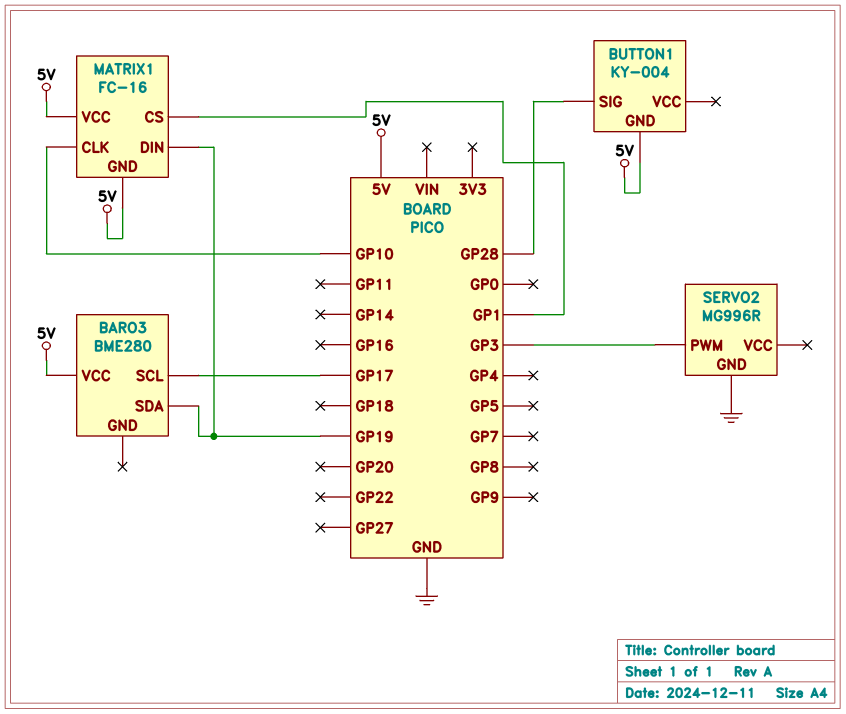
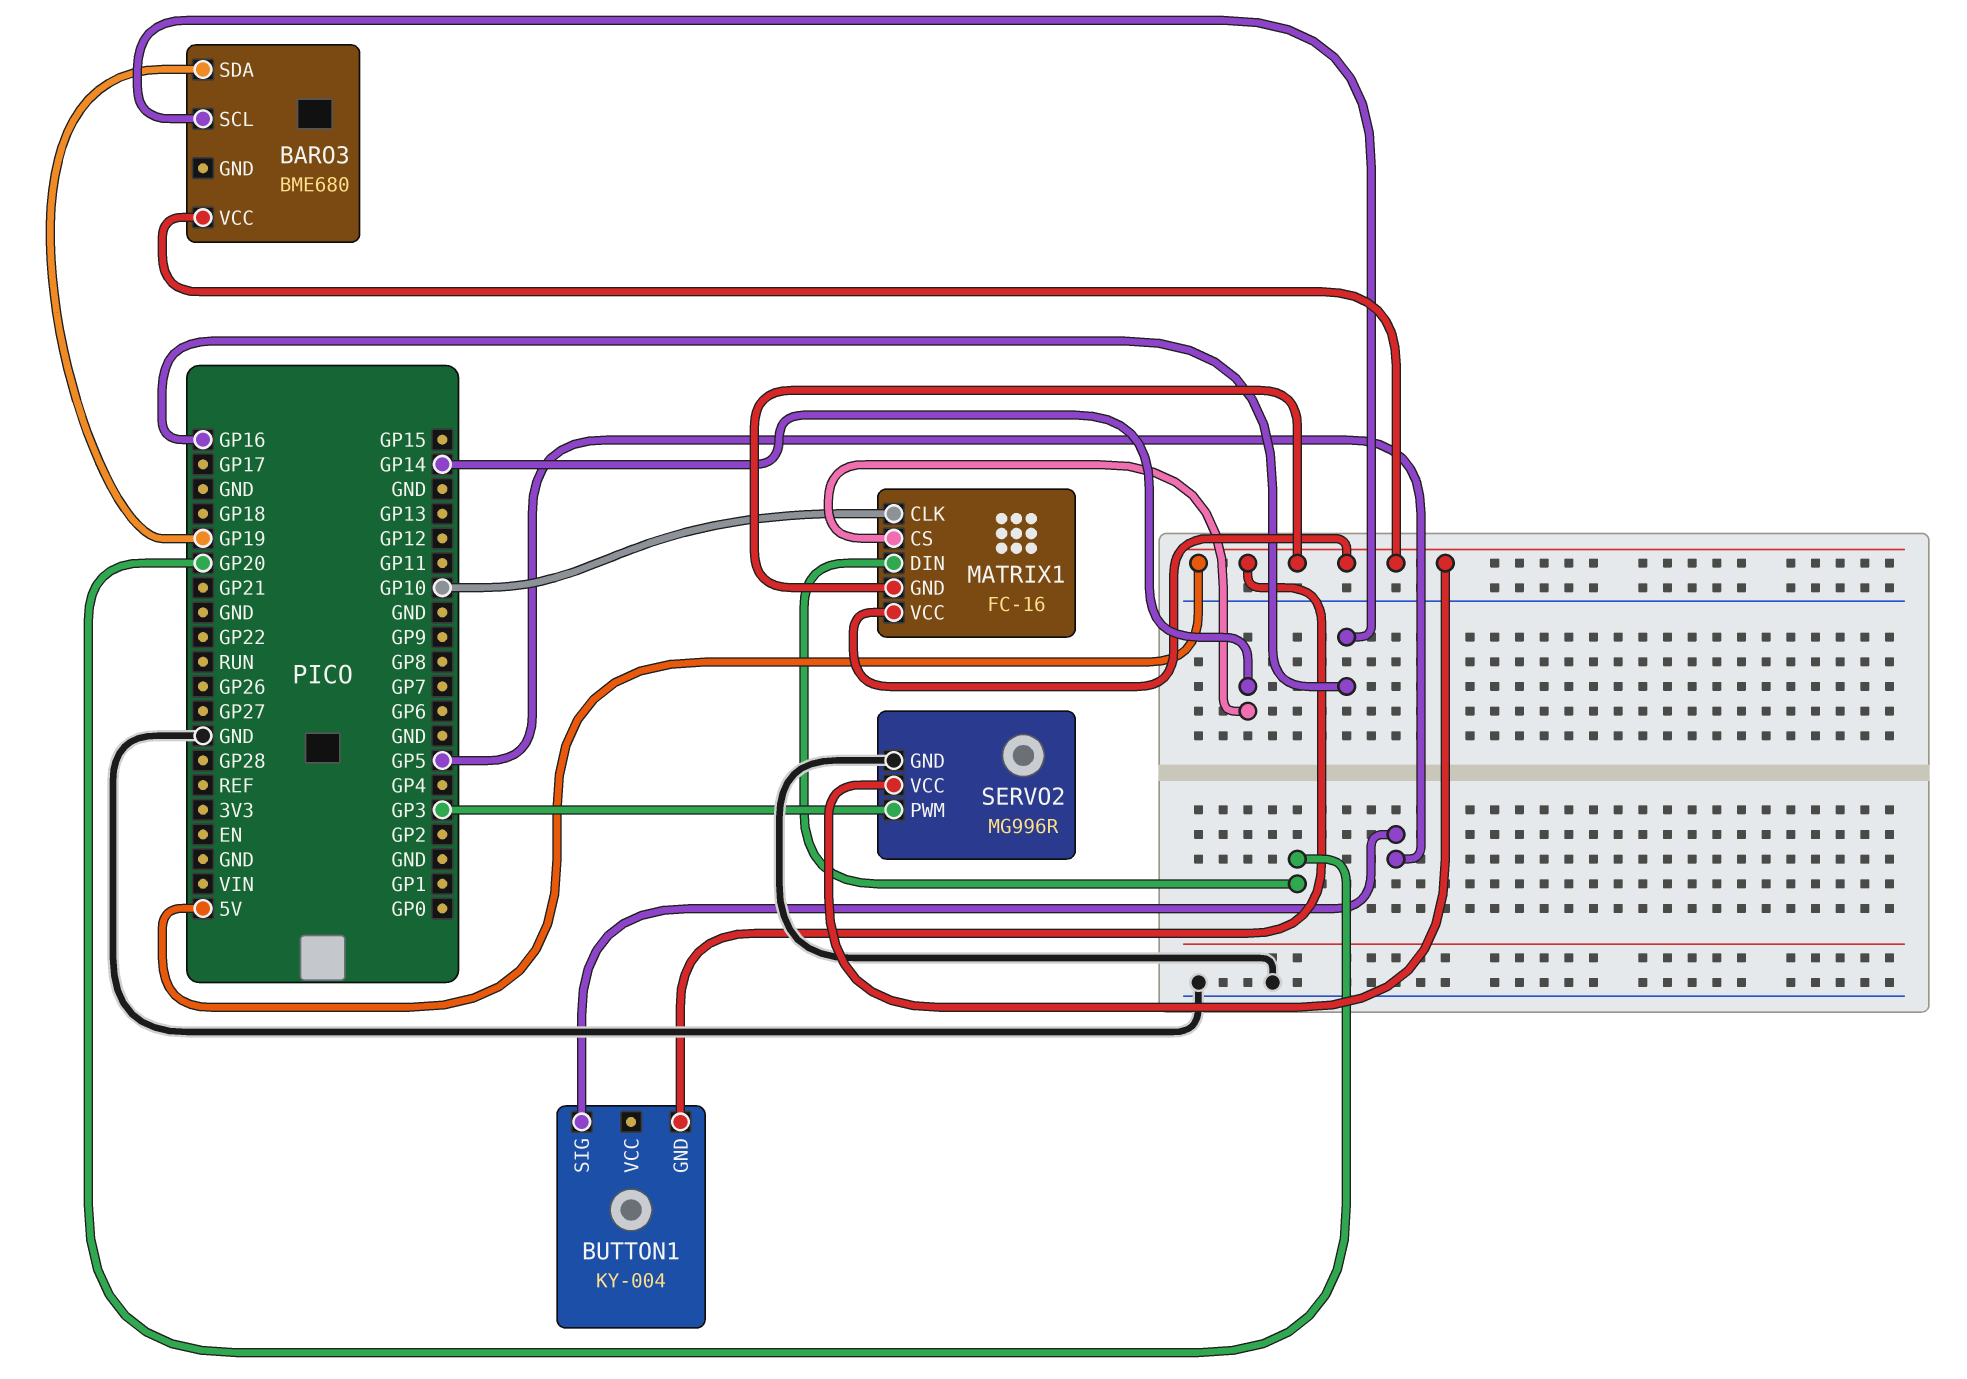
BARO3: BME280 -> BME680
BARO3 pin SCL: GP17 -> GP16
BUTTON1 pin SIG: GP28 -> GP5
MATRIX1 pin CS: GP1 -> GP14
MATRIX1 pin DIN: GP19 -> GP20
SERVO2 pin VCC: none -> 5V

